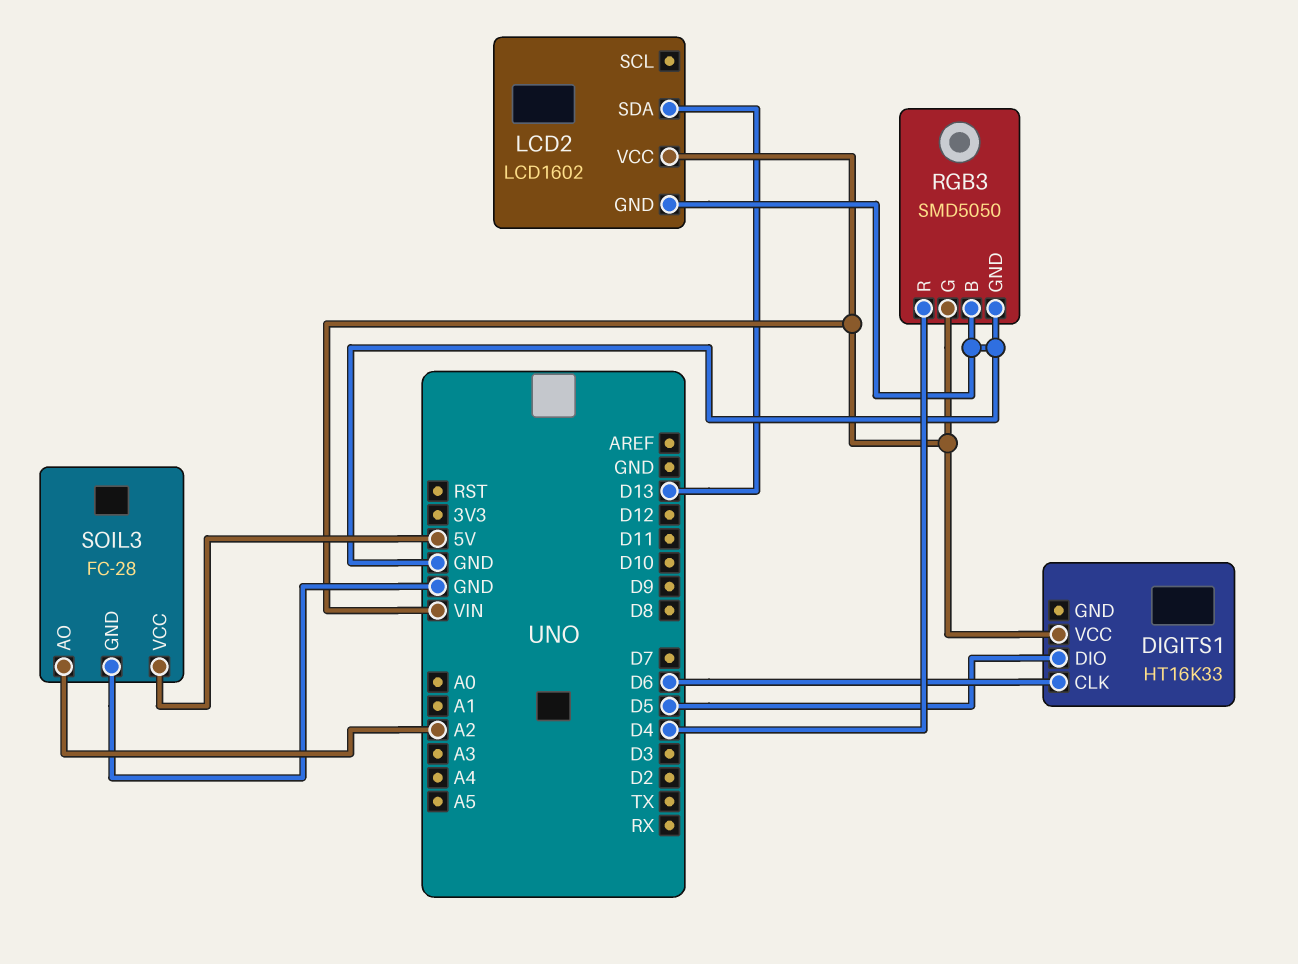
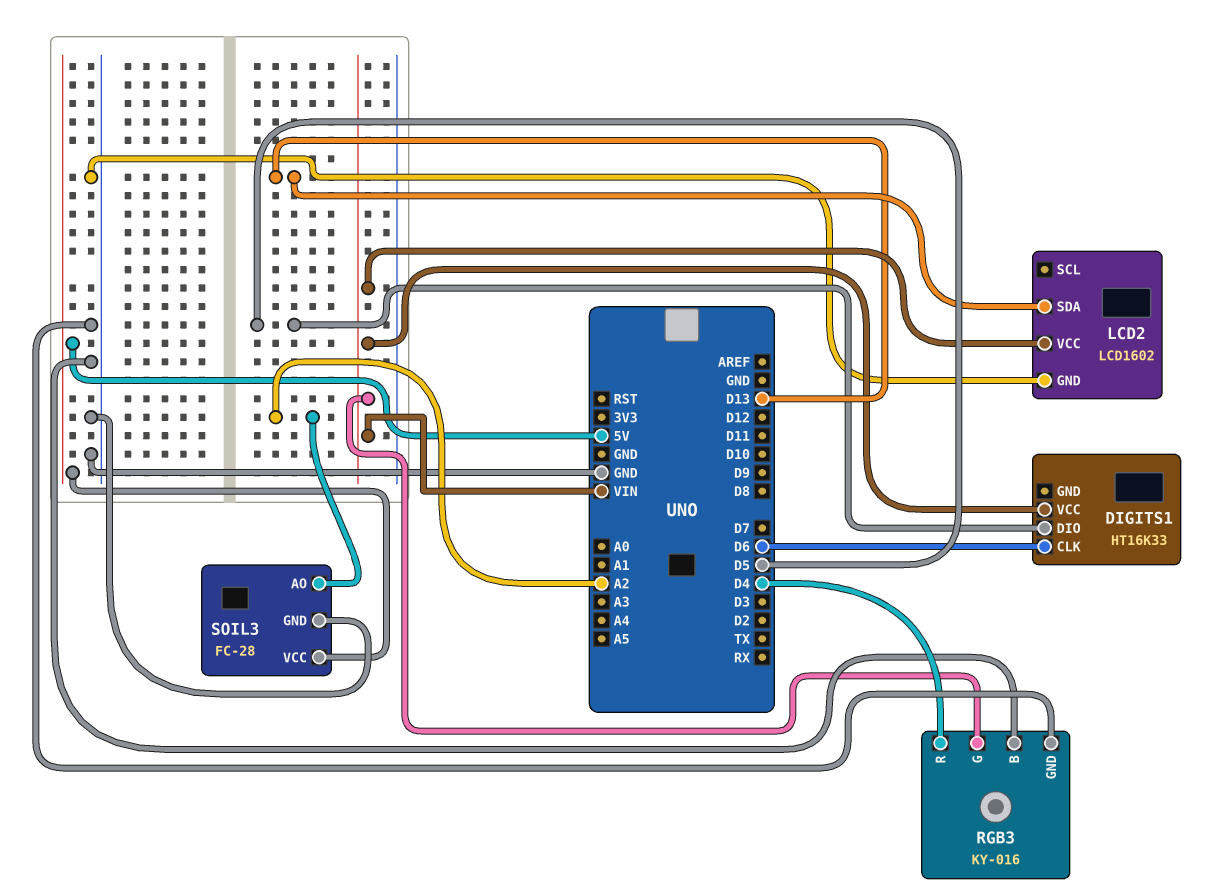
RGB3: SMD5050 -> KY-016

